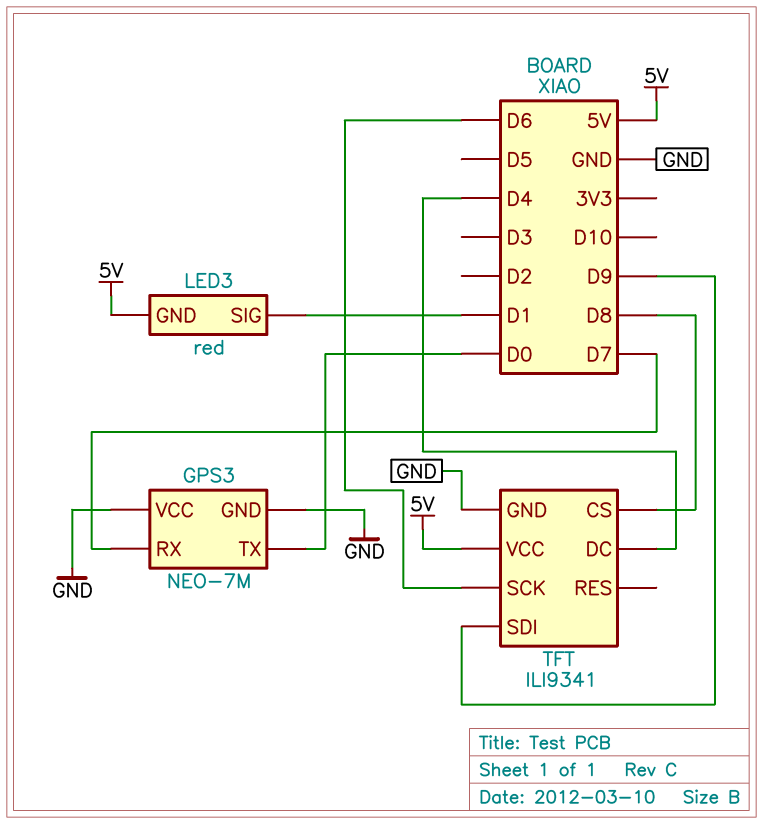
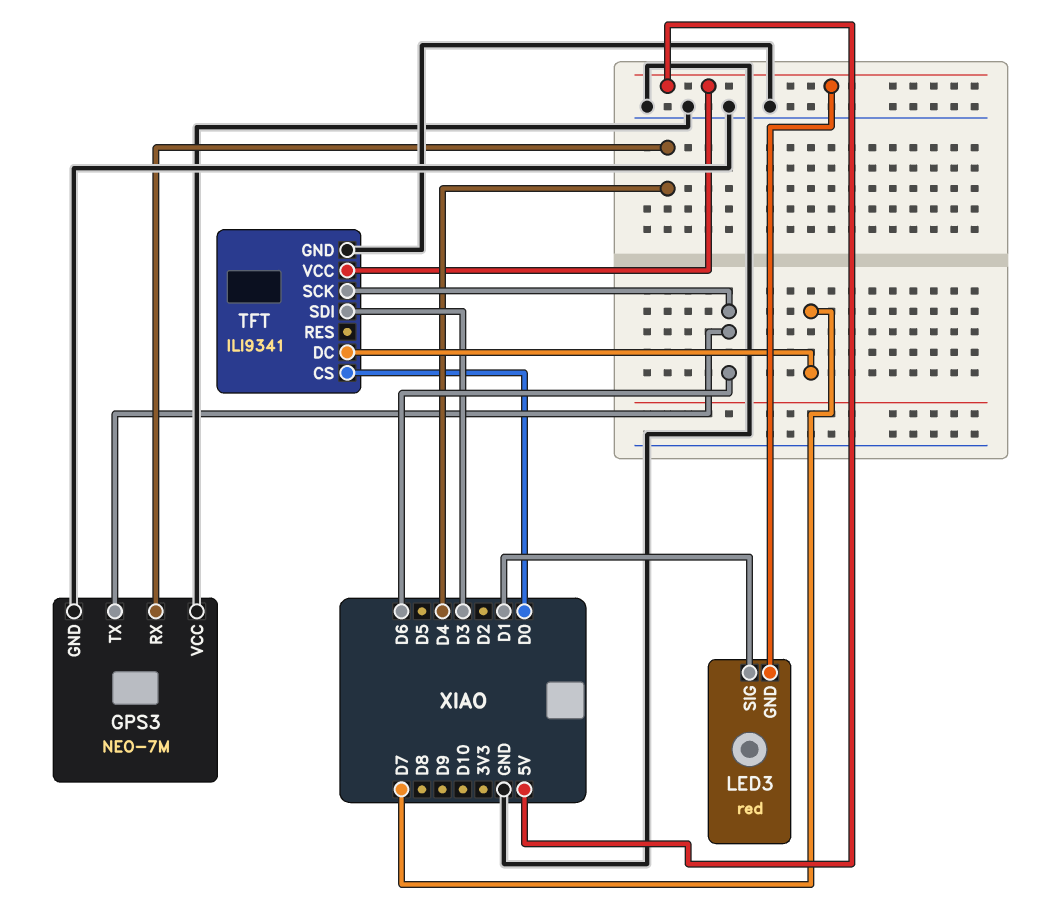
GPS3 pin RX: D7 -> D4
GPS3 pin TX: D0 -> D6
TFT pin CS: D8 -> D0
TFT pin DC: D4 -> D7
TFT pin SDI: D9 -> D3

